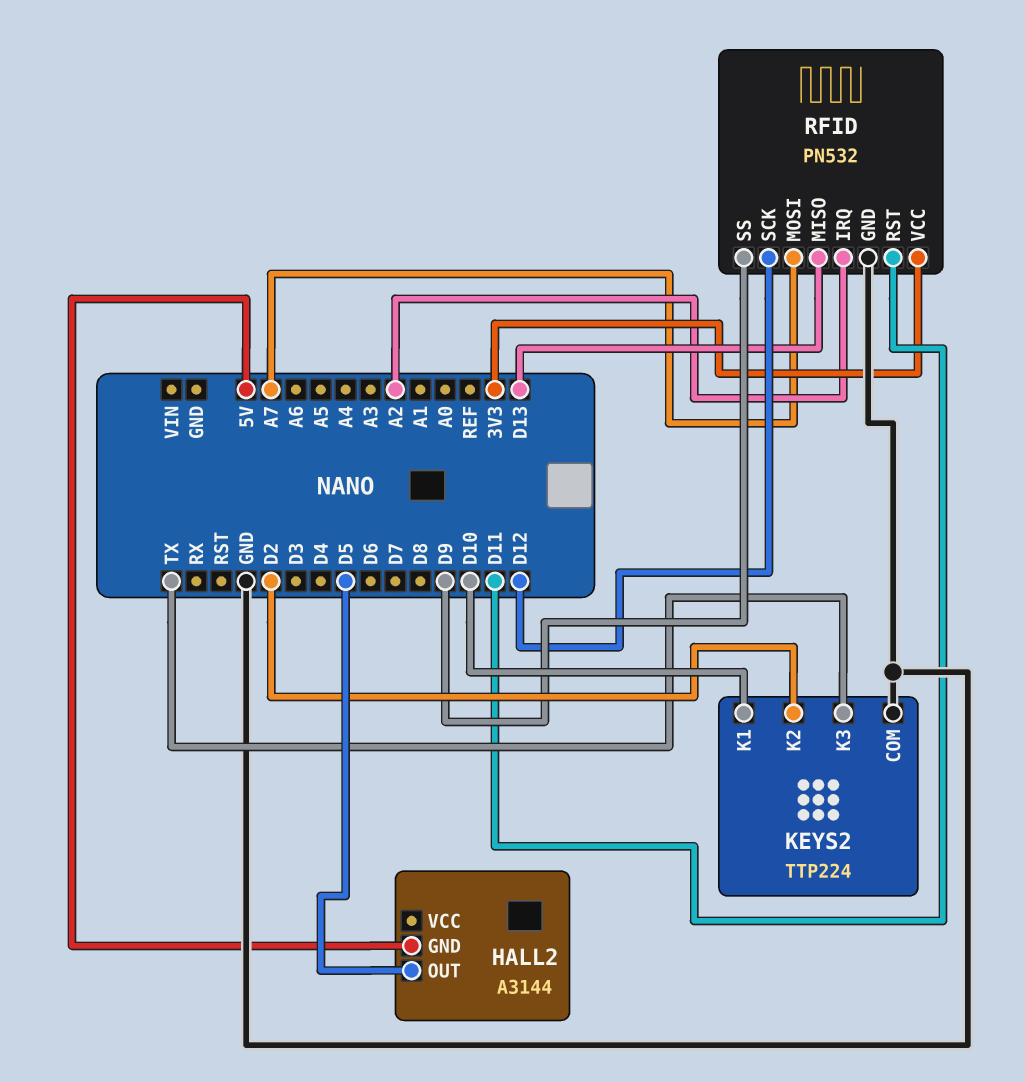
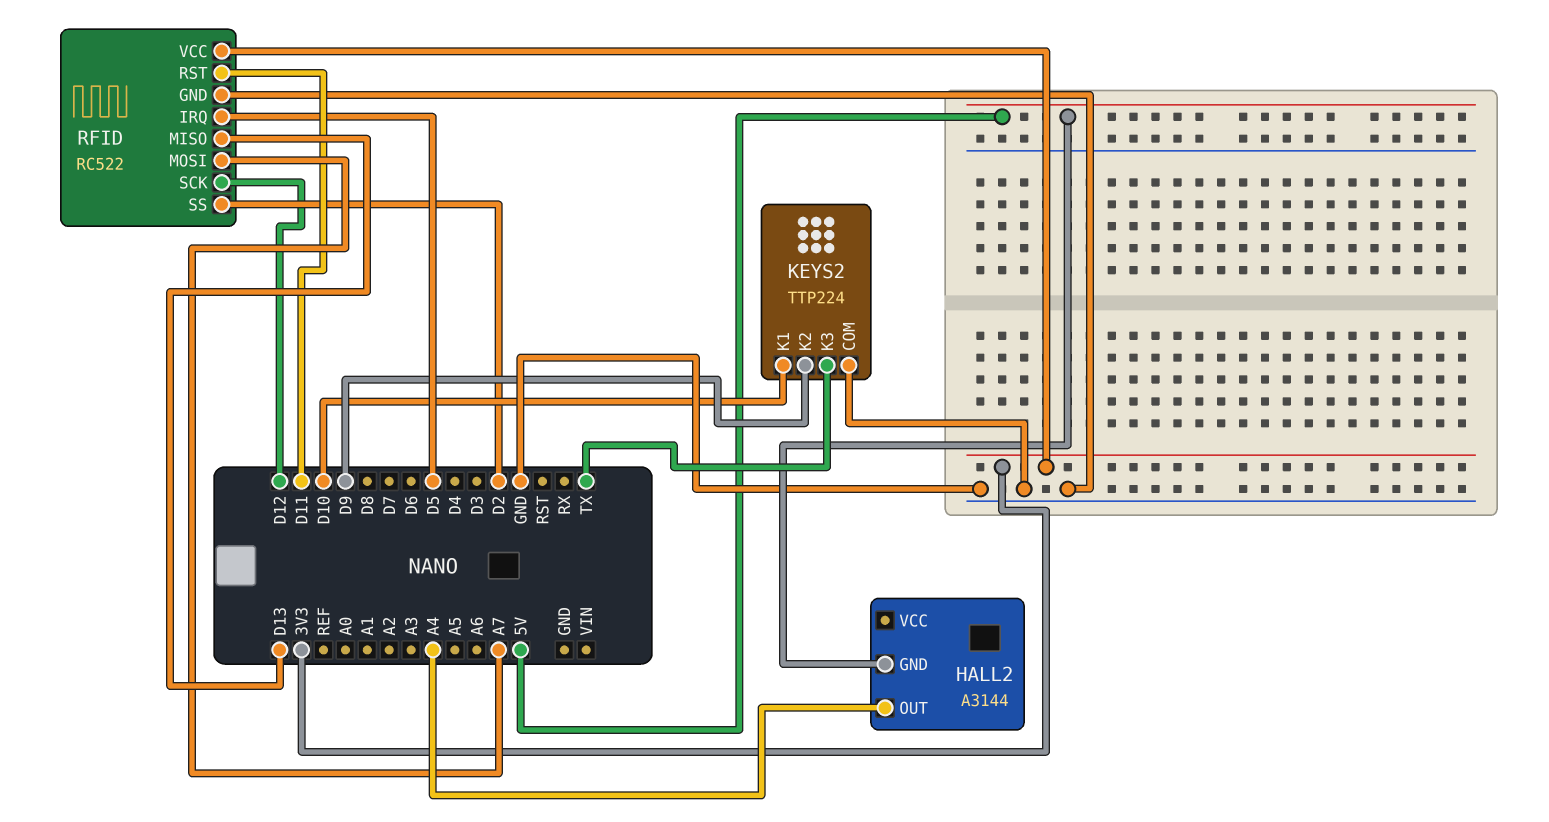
HALL2 pin OUT: D5 -> A4
KEYS2 pin K2: D2 -> D9
RFID: PN532 -> RC522
RFID pin IRQ: A2 -> D5
RFID pin SS: D9 -> D2

